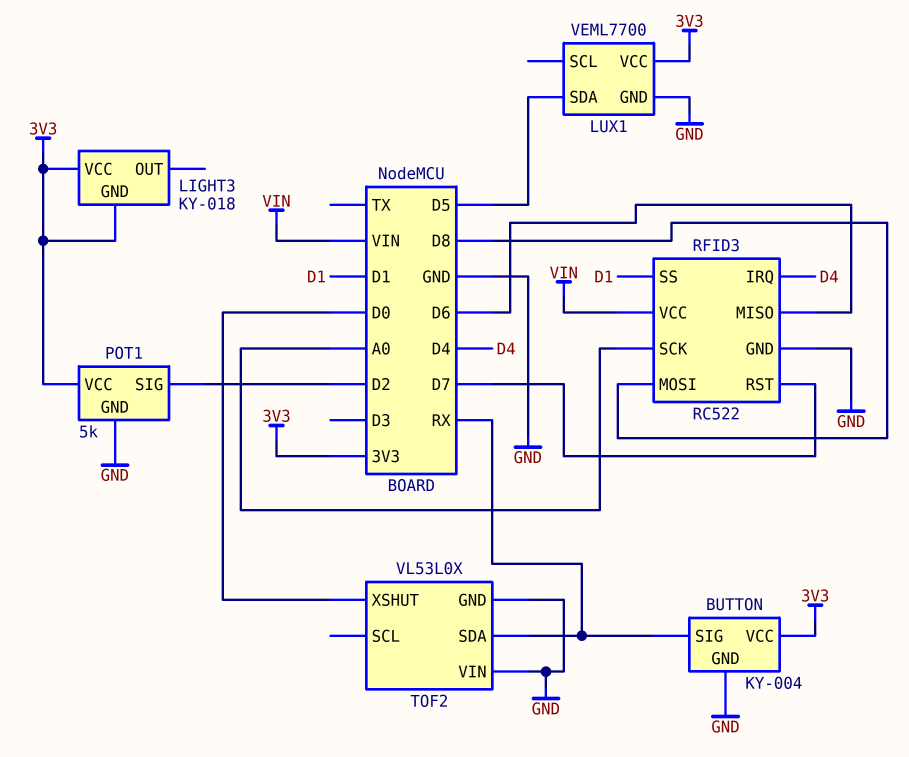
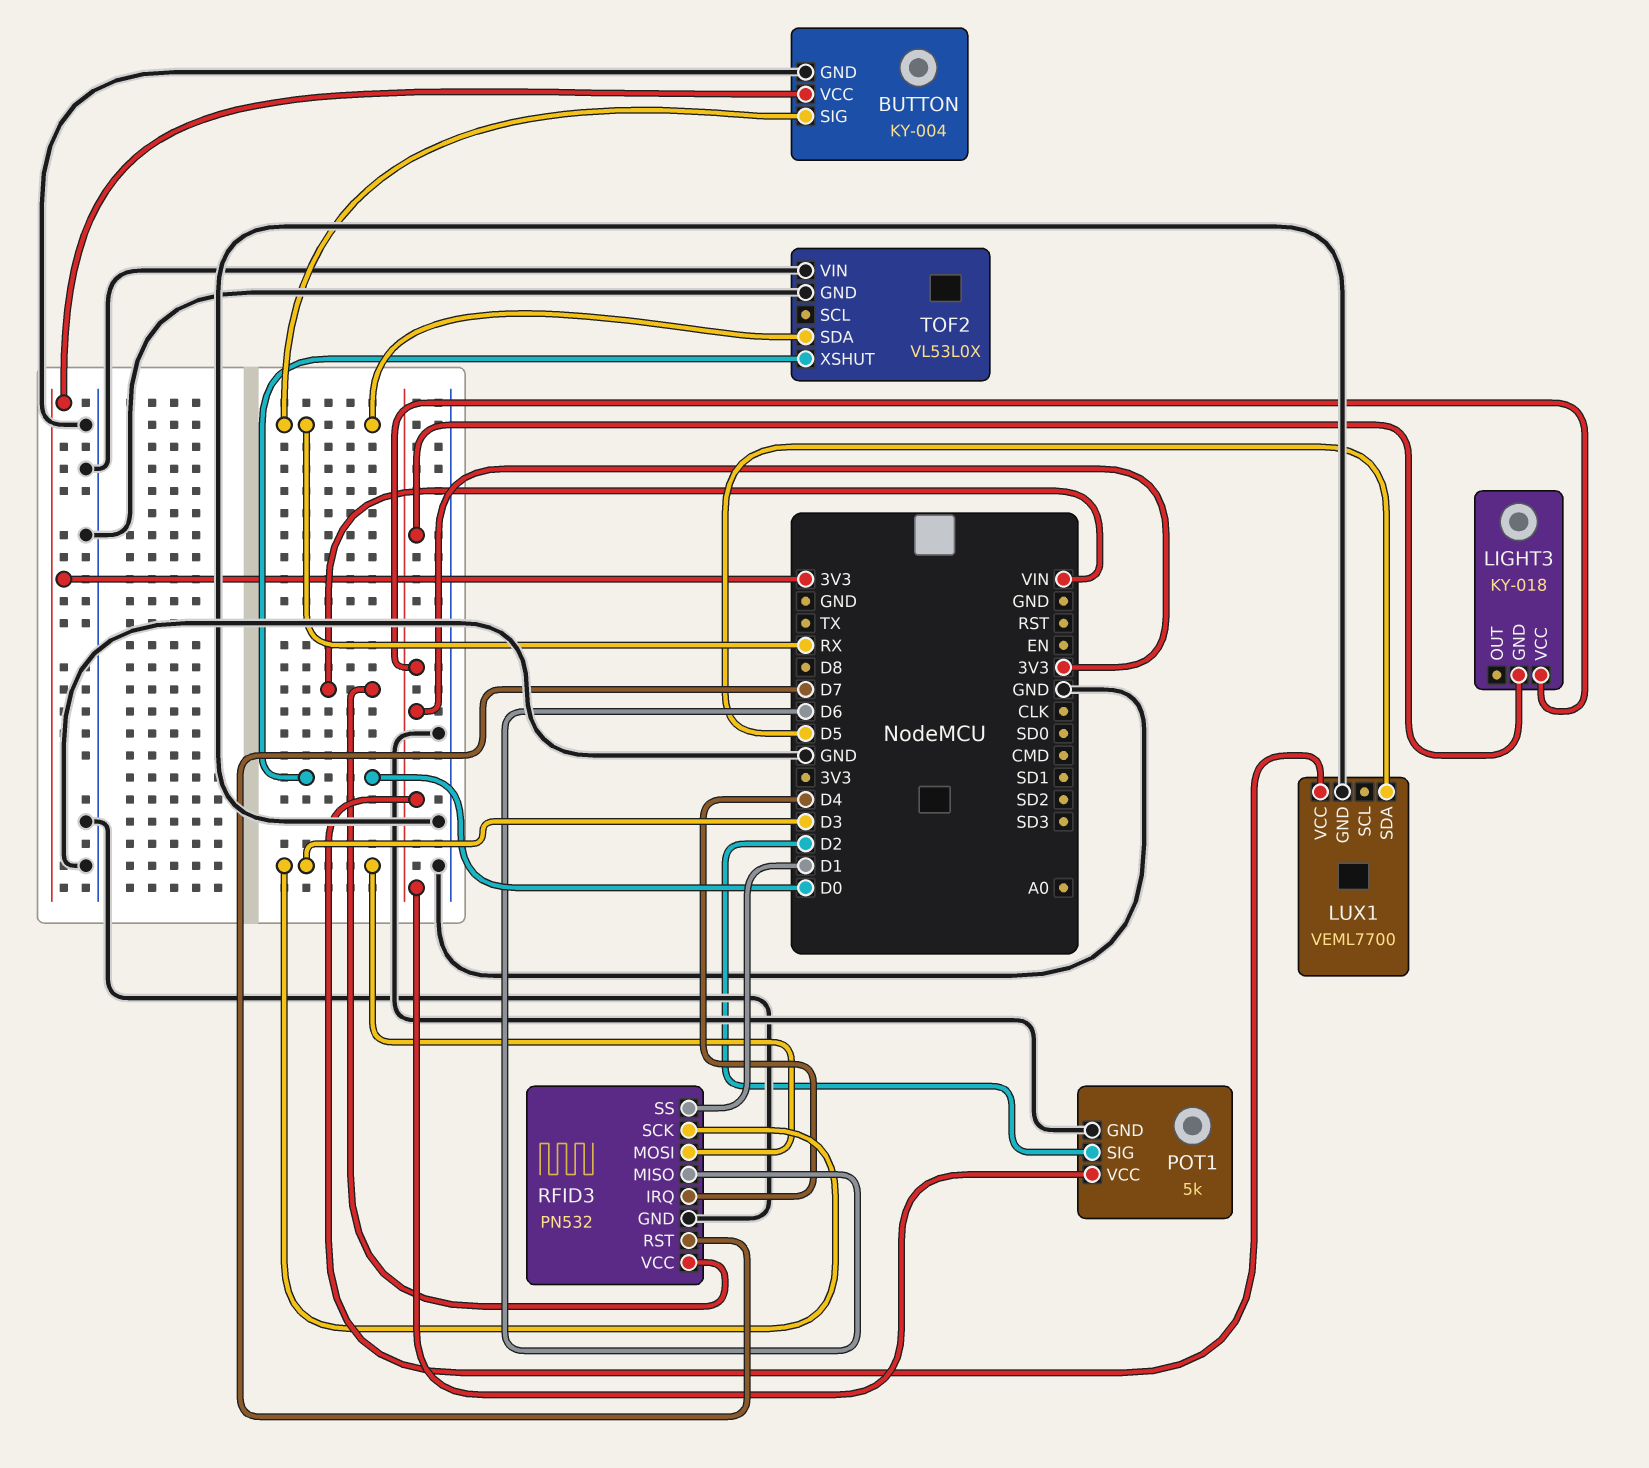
RFID3: RC522 -> PN532
RFID3 pin MOSI: D8 -> D3
RFID3 pin SCK: A0 -> D3

